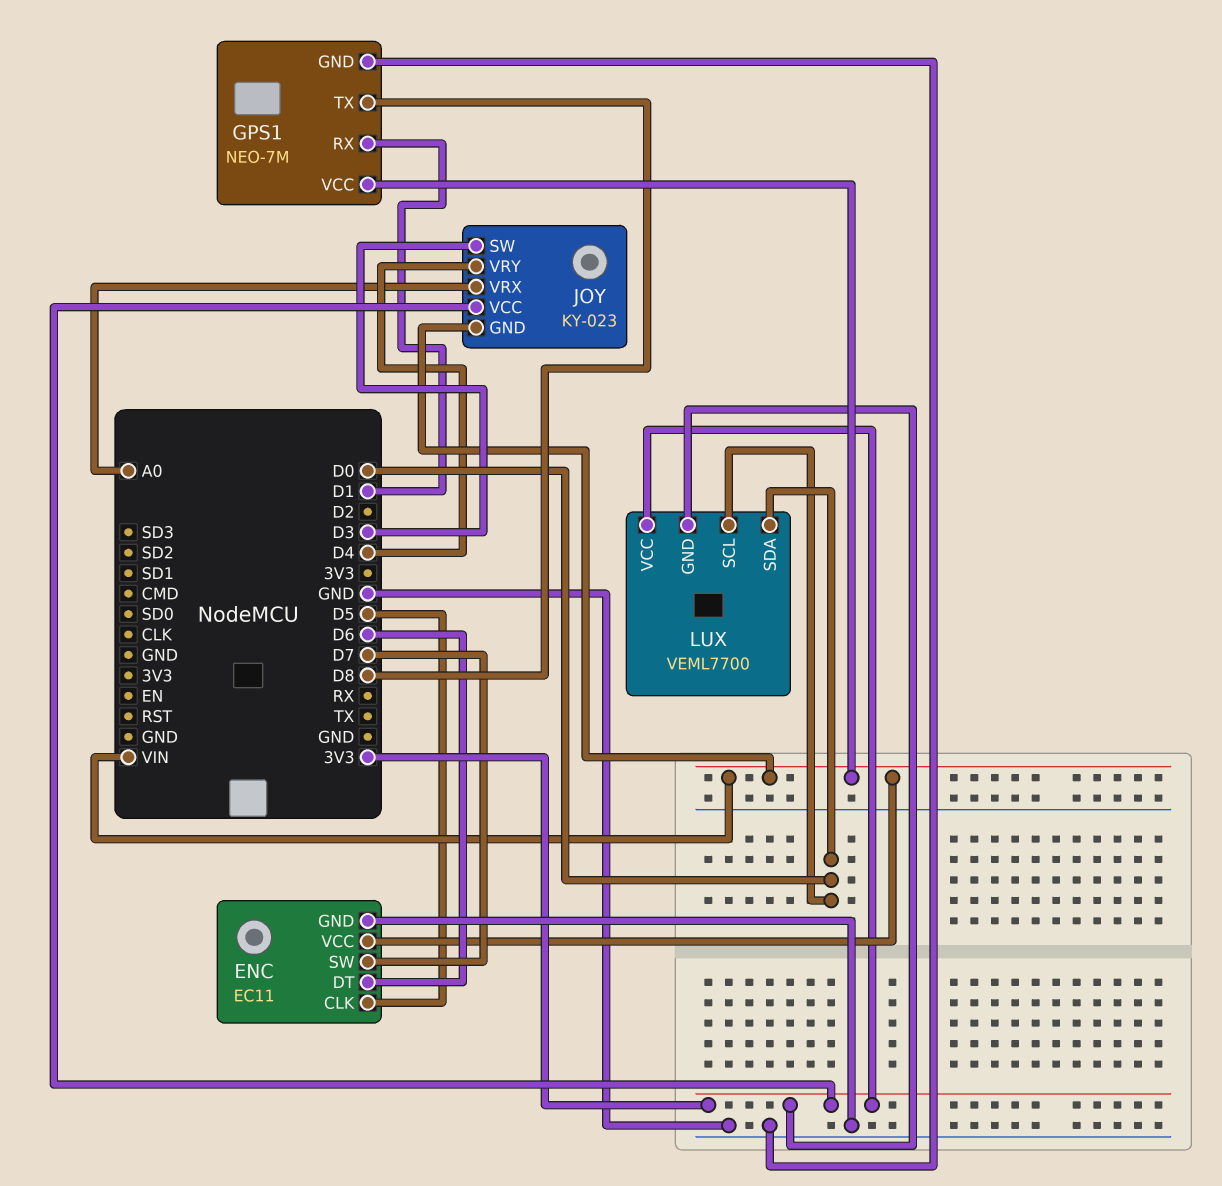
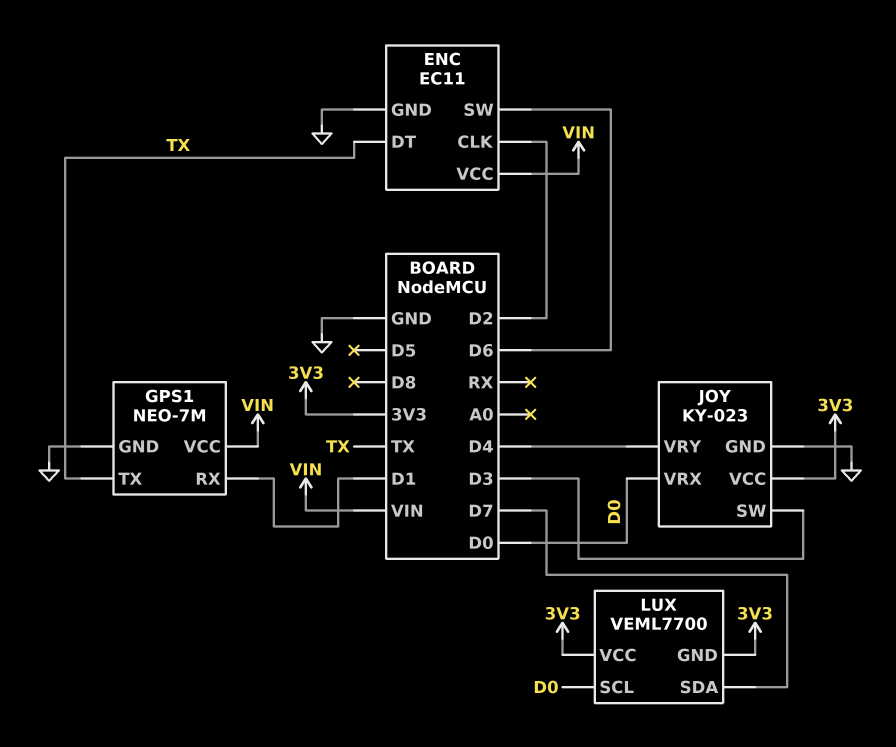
ENC pin CLK: D5 -> D2
ENC pin DT: D6 -> TX
ENC pin SW: D7 -> D6
GPS1 pin TX: D8 -> TX
JOY pin GND: VIN -> GND
JOY pin VRX: A0 -> D0
LUX pin SDA: D0 -> D7

